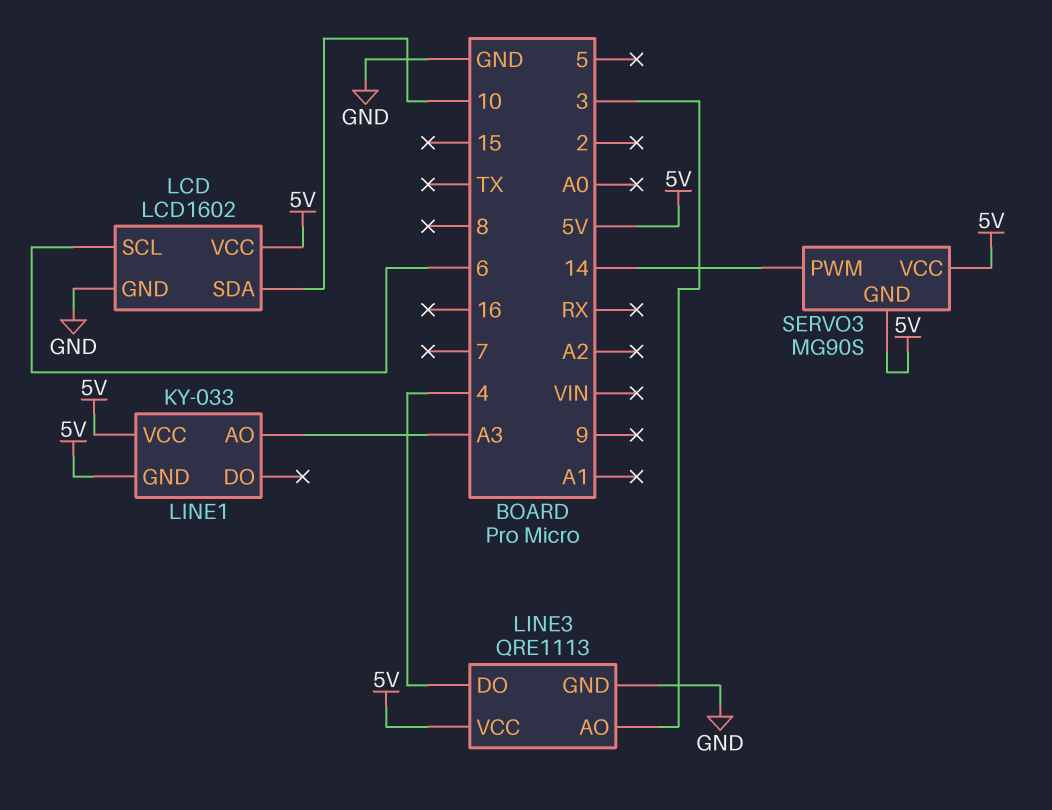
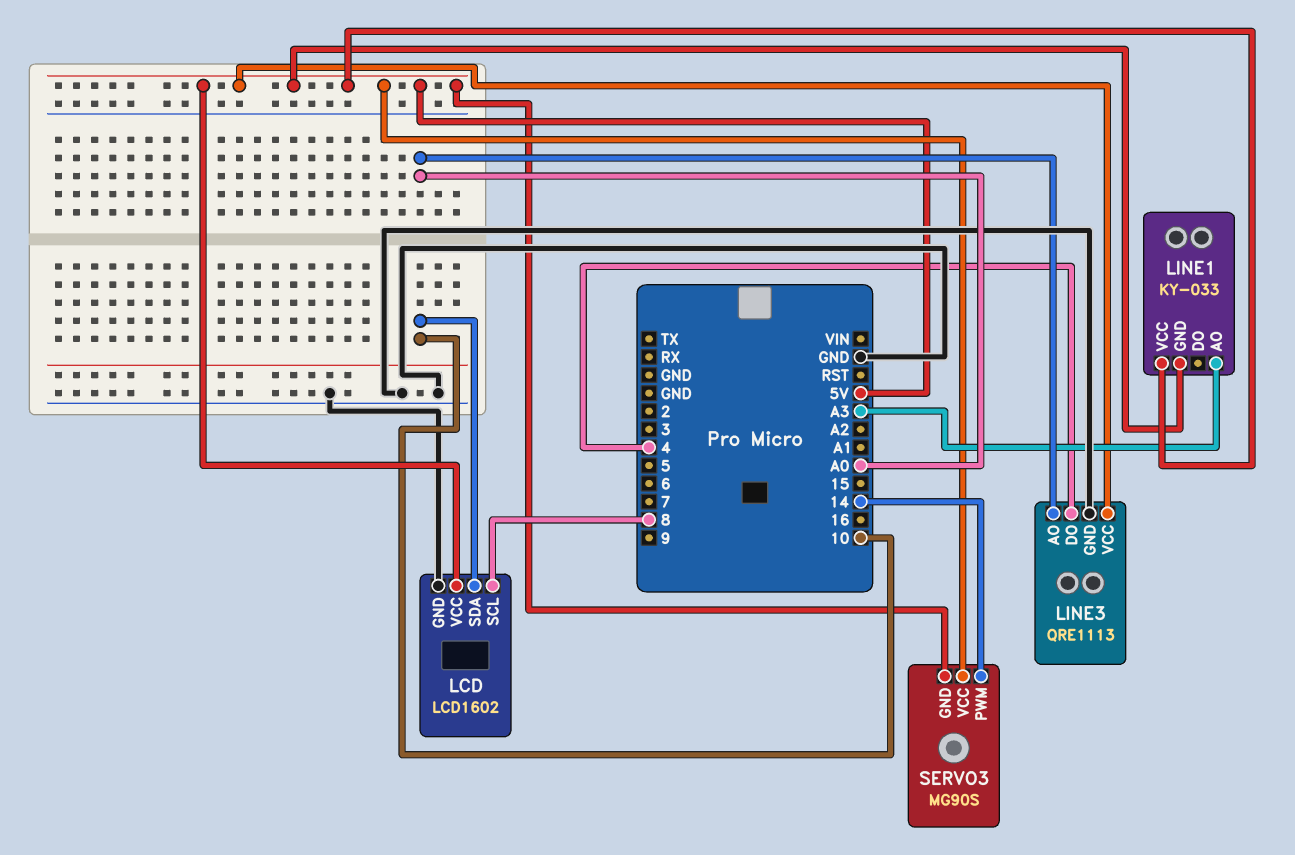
LCD pin SCL: 6 -> 8
LINE3 pin AO: 3 -> A0

